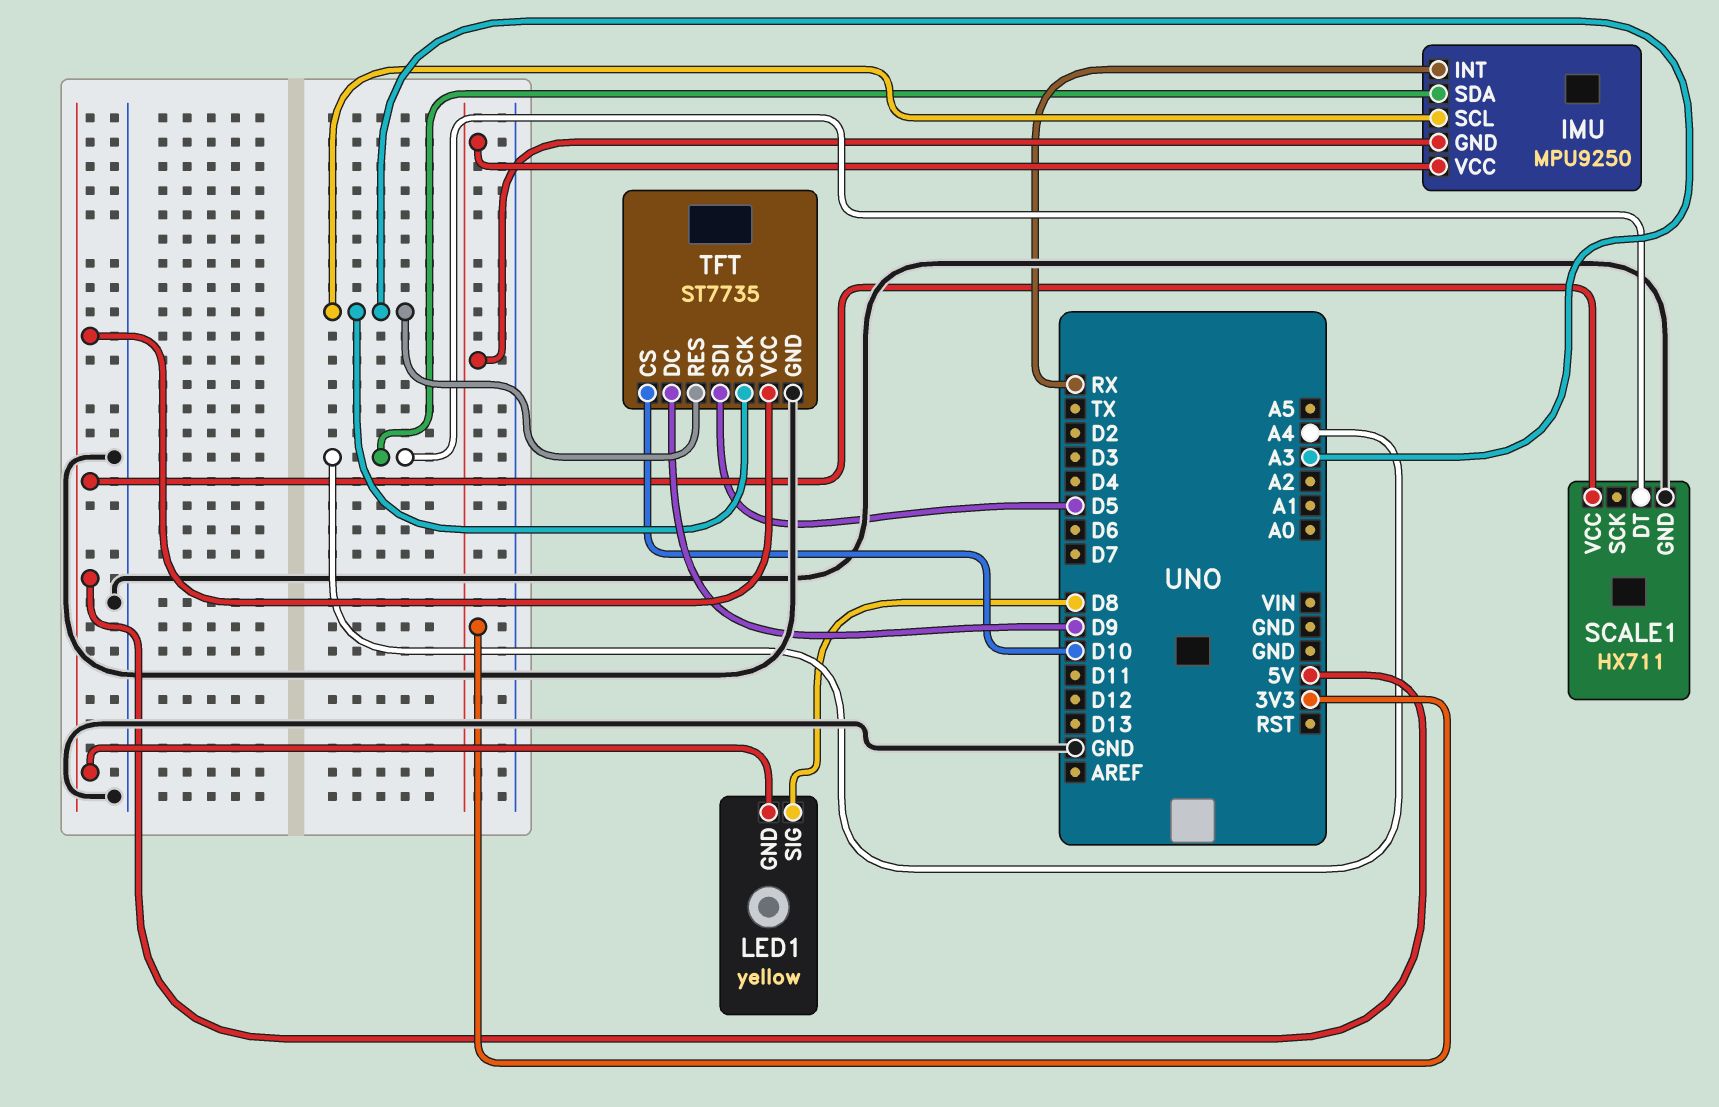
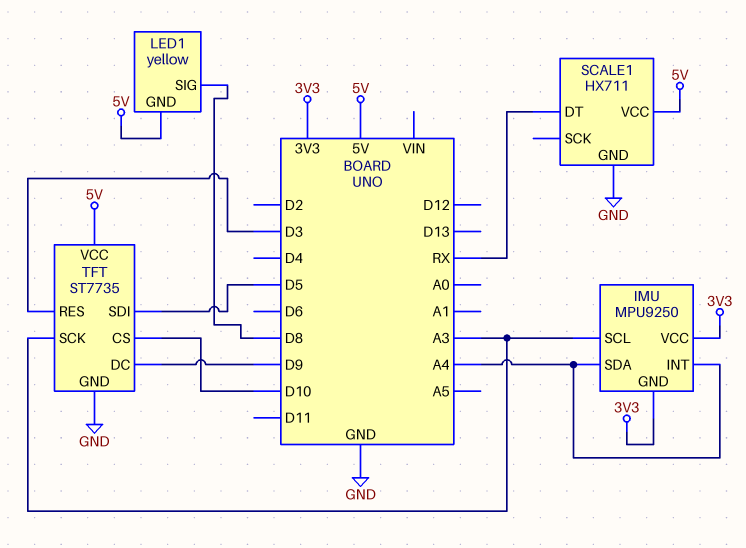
IMU pin INT: RX -> A4
SCALE1 pin DT: A4 -> RX
TFT pin RES: A3 -> D3

